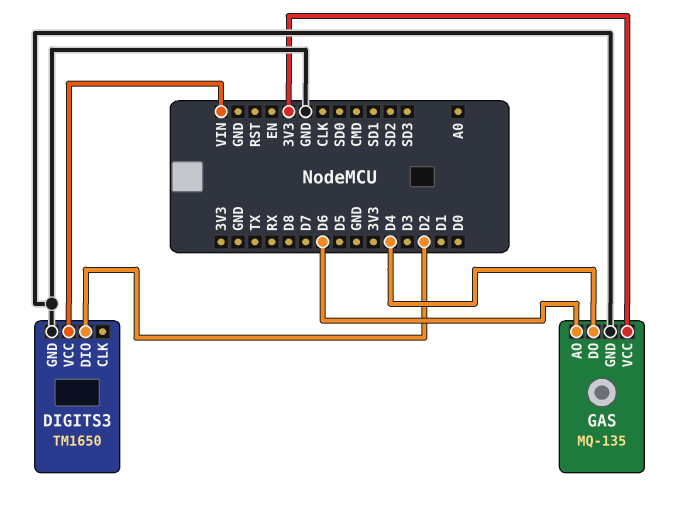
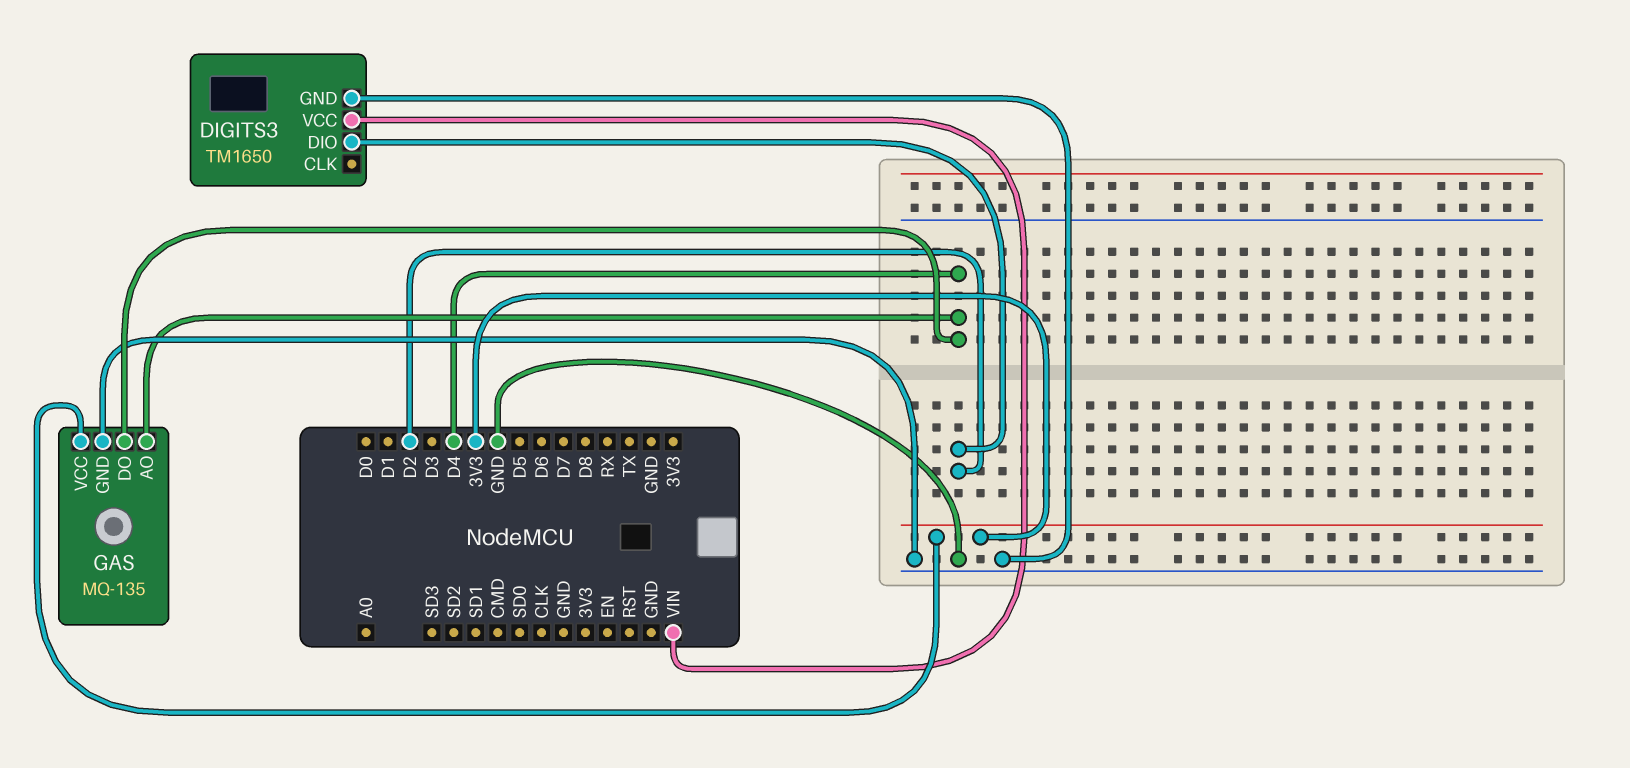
GAS pin AO: D6 -> D4

